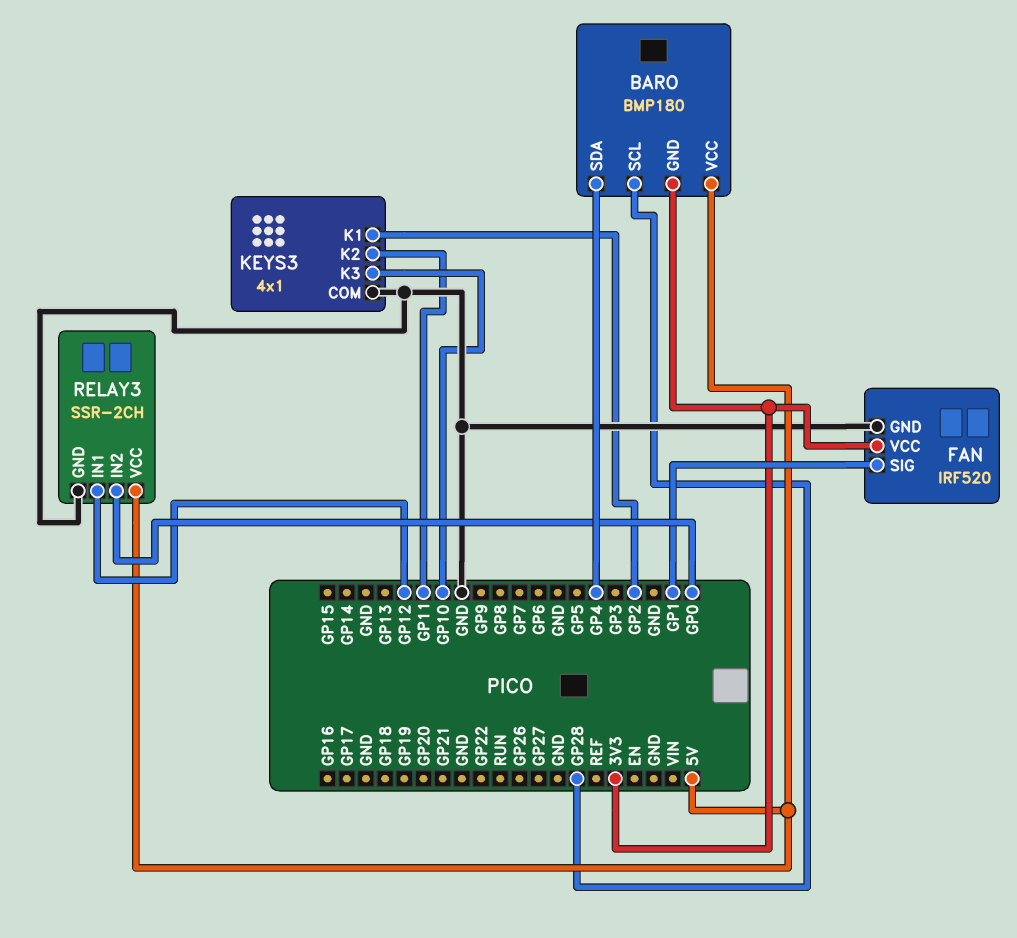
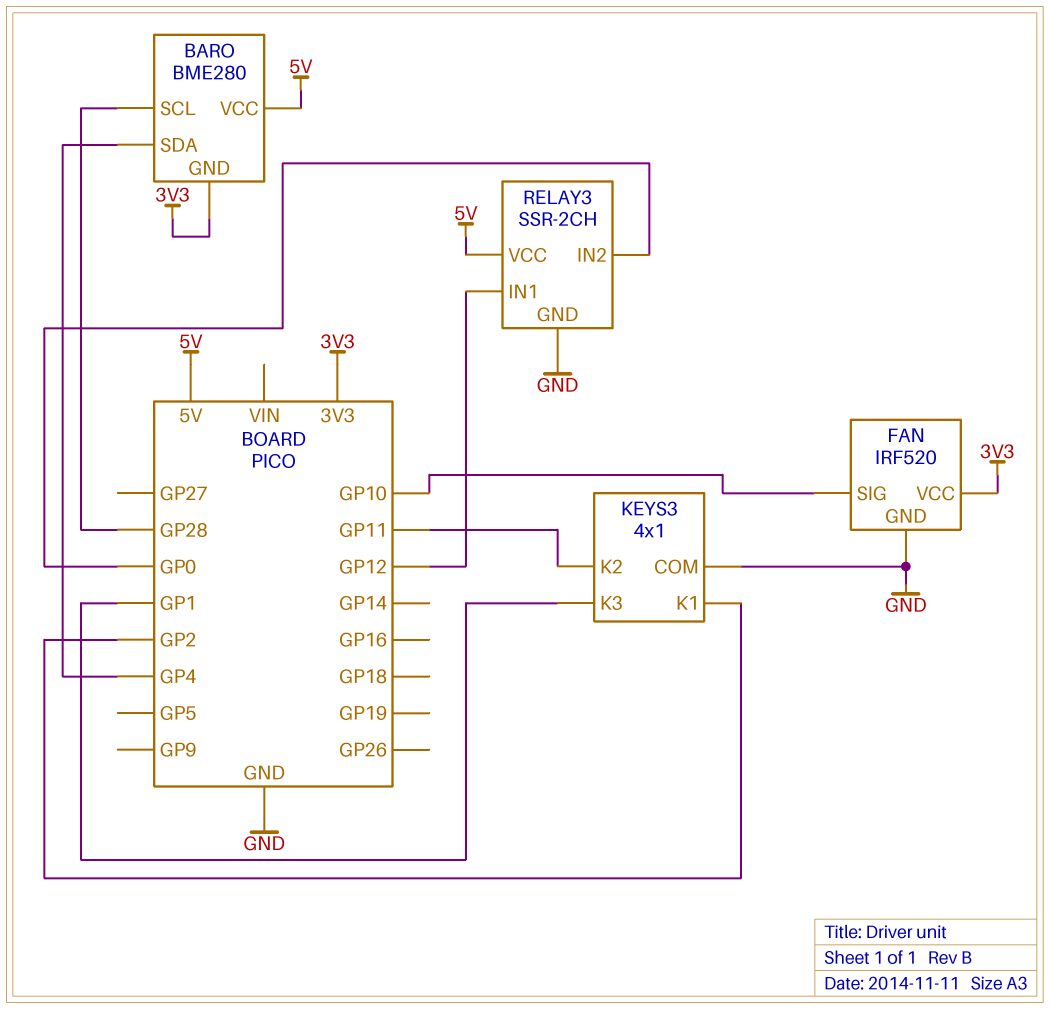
BARO: BMP180 -> BME280
FAN pin SIG: GP1 -> GP10
KEYS3 pin K3: GP10 -> GP1

